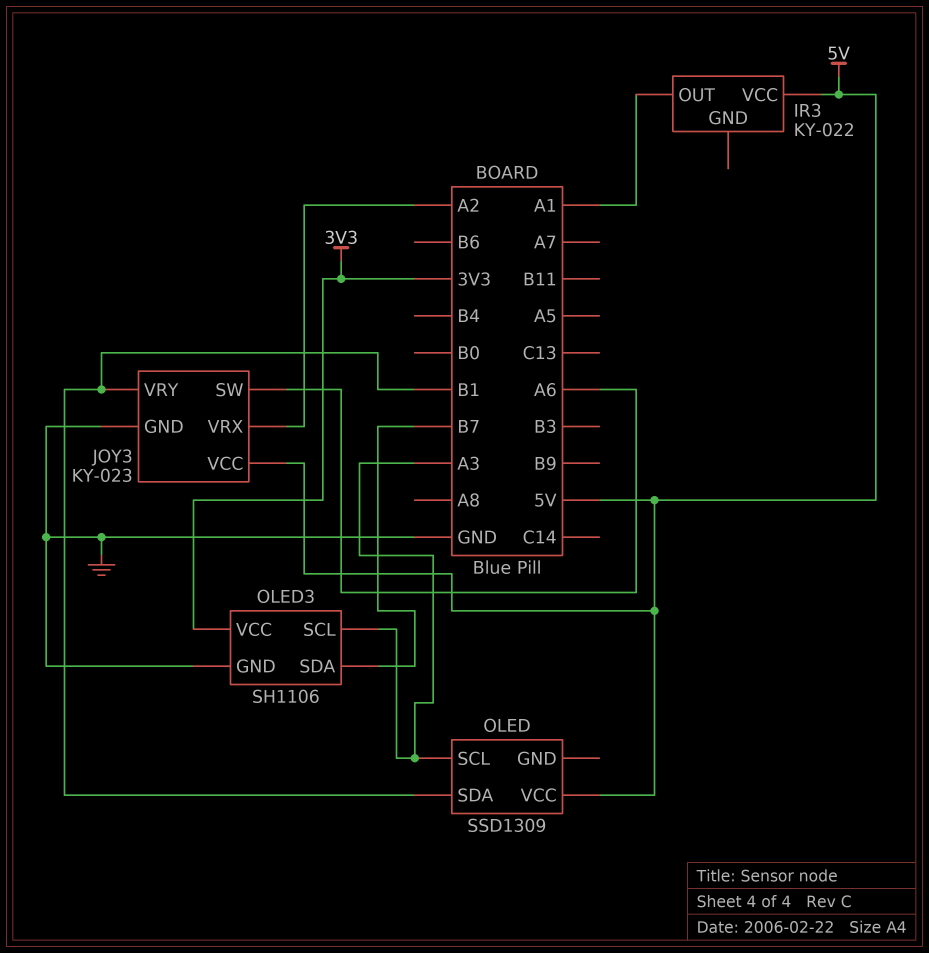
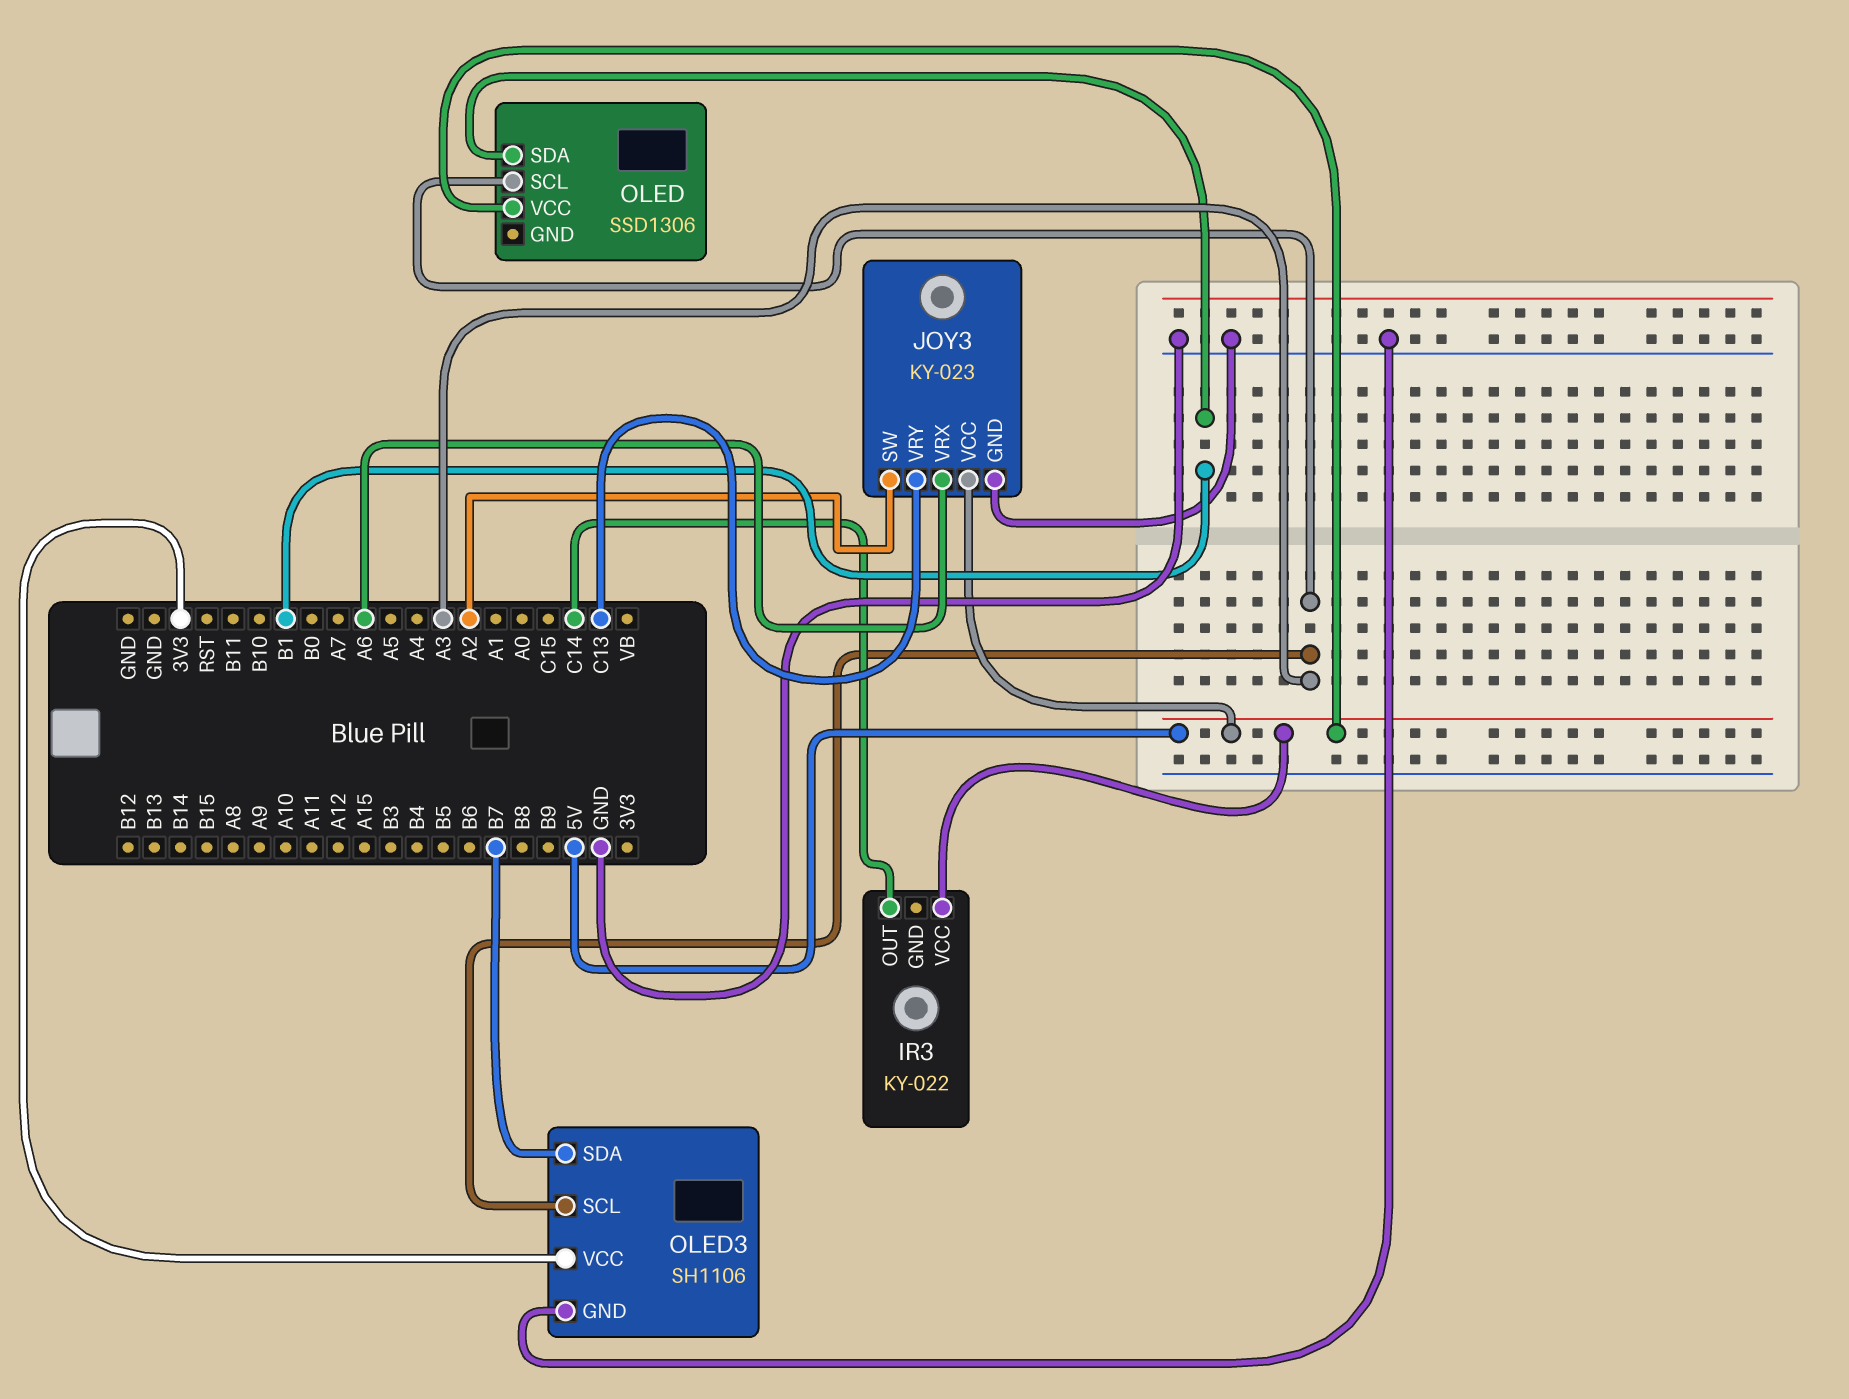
IR3 pin OUT: A1 -> C14
JOY3 pin SW: A6 -> A2
JOY3 pin VRX: A2 -> A6
JOY3 pin VRY: B1 -> C13
OLED: SSD1309 -> SSD1306

